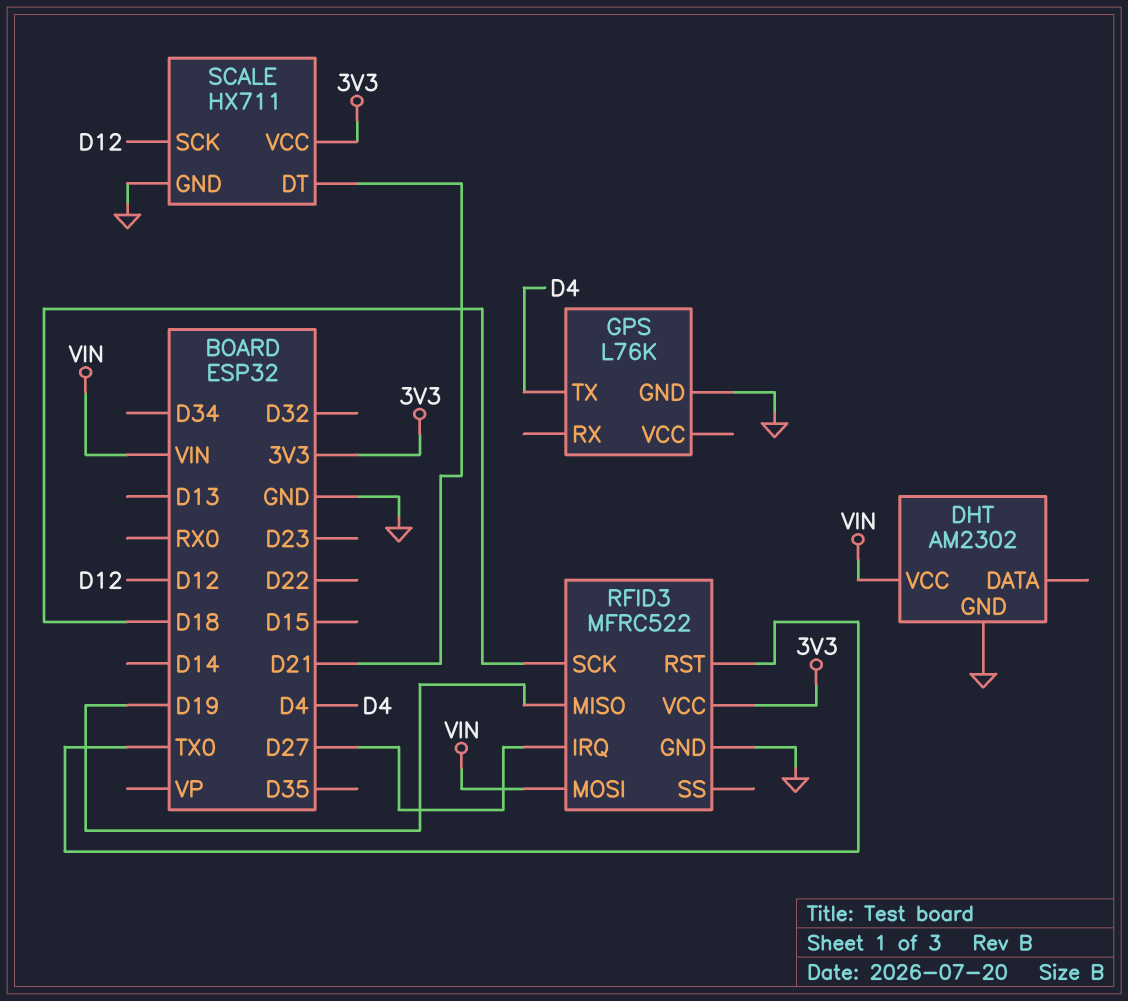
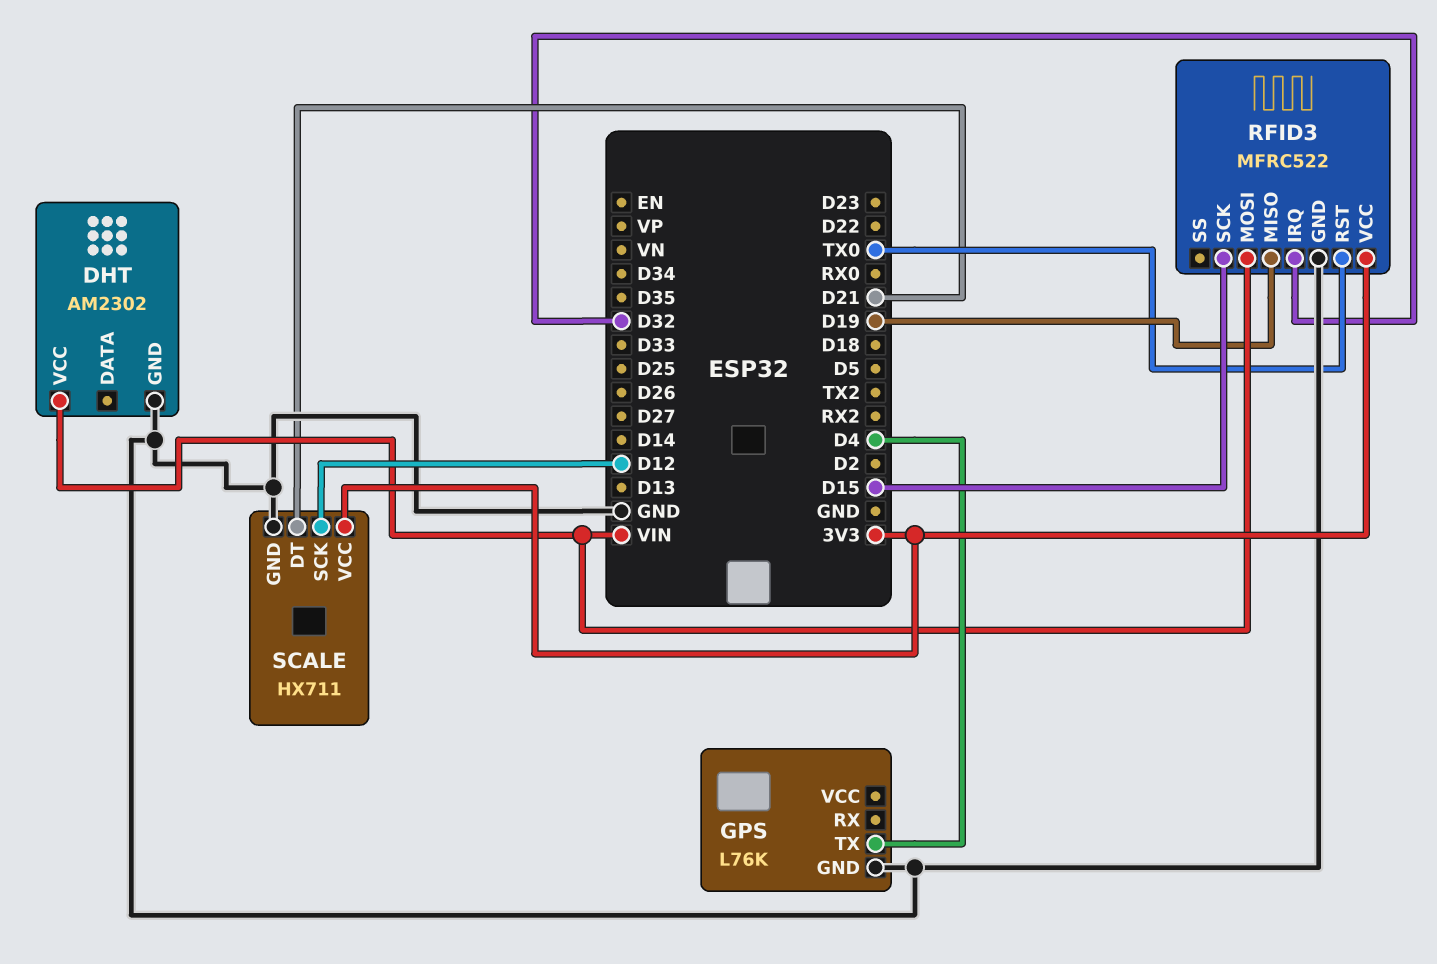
RFID3 pin IRQ: D27 -> D32
RFID3 pin SCK: D18 -> D15

